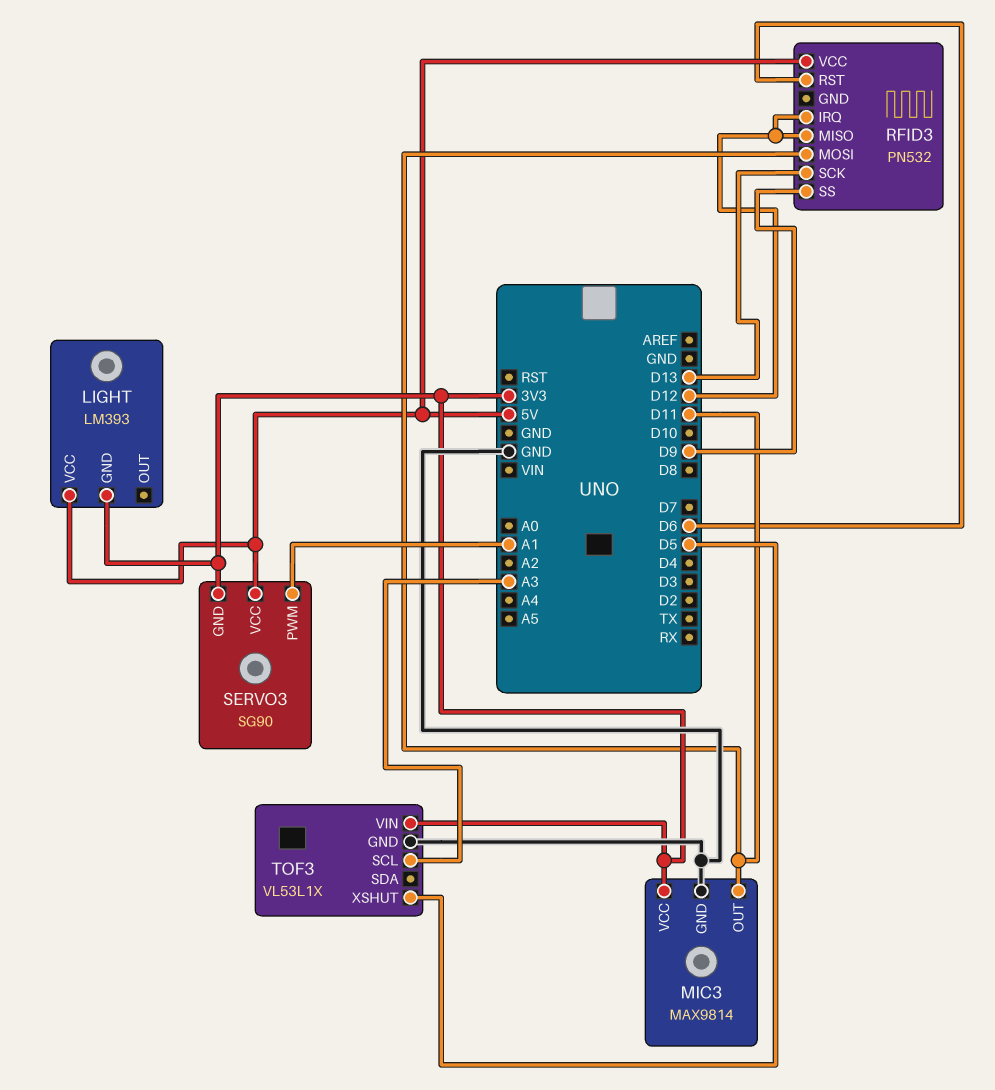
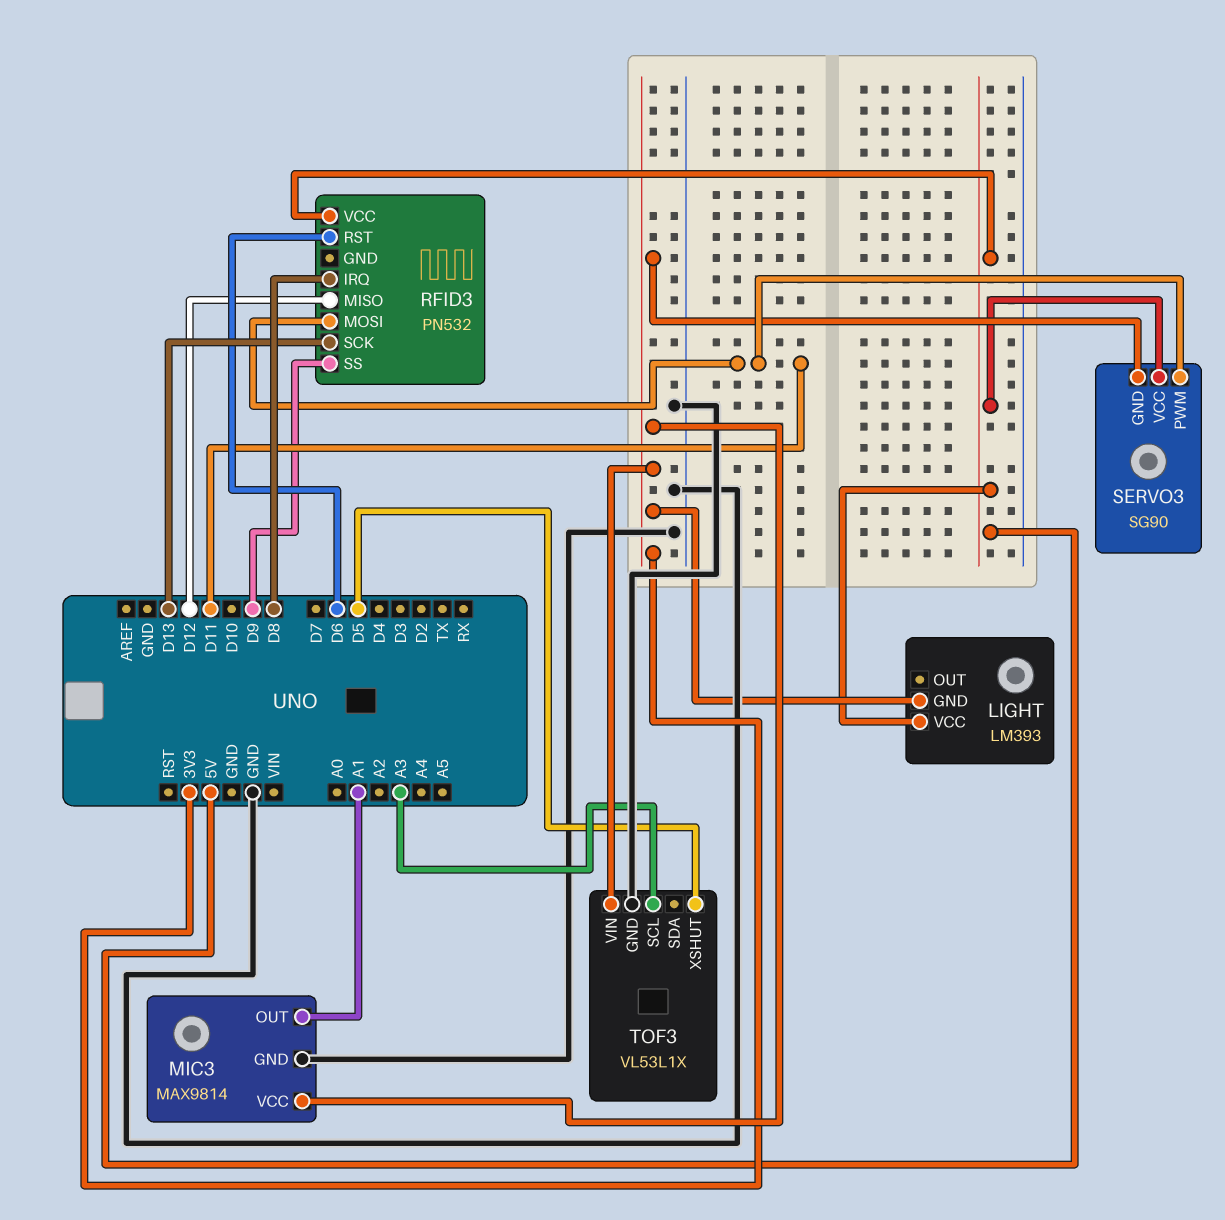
MIC3 pin OUT: D11 -> A1
RFID3 pin IRQ: D12 -> D8
SERVO3 pin PWM: A1 -> D11

